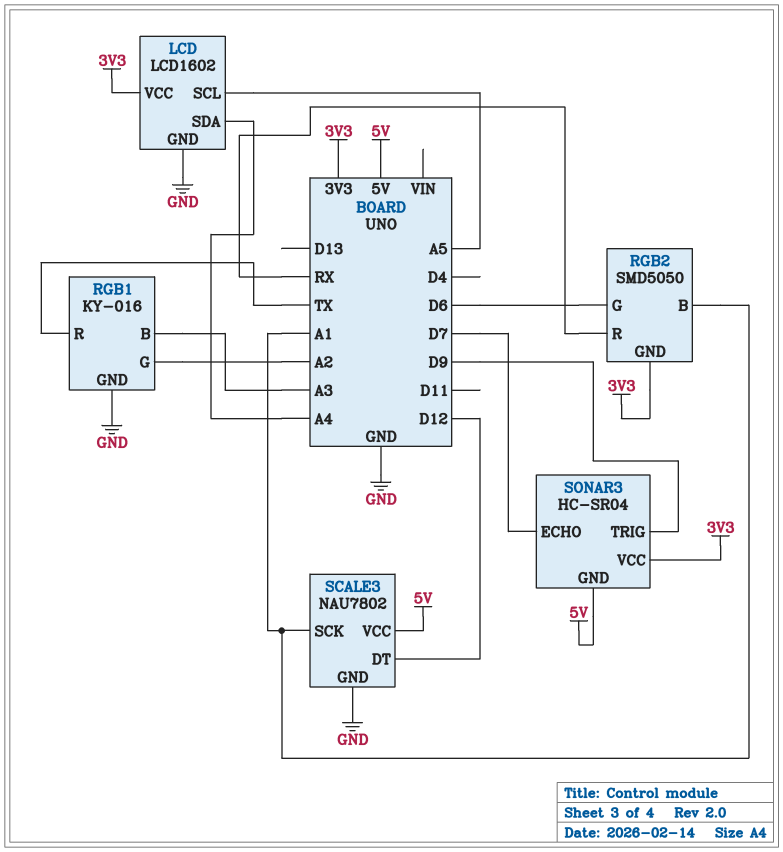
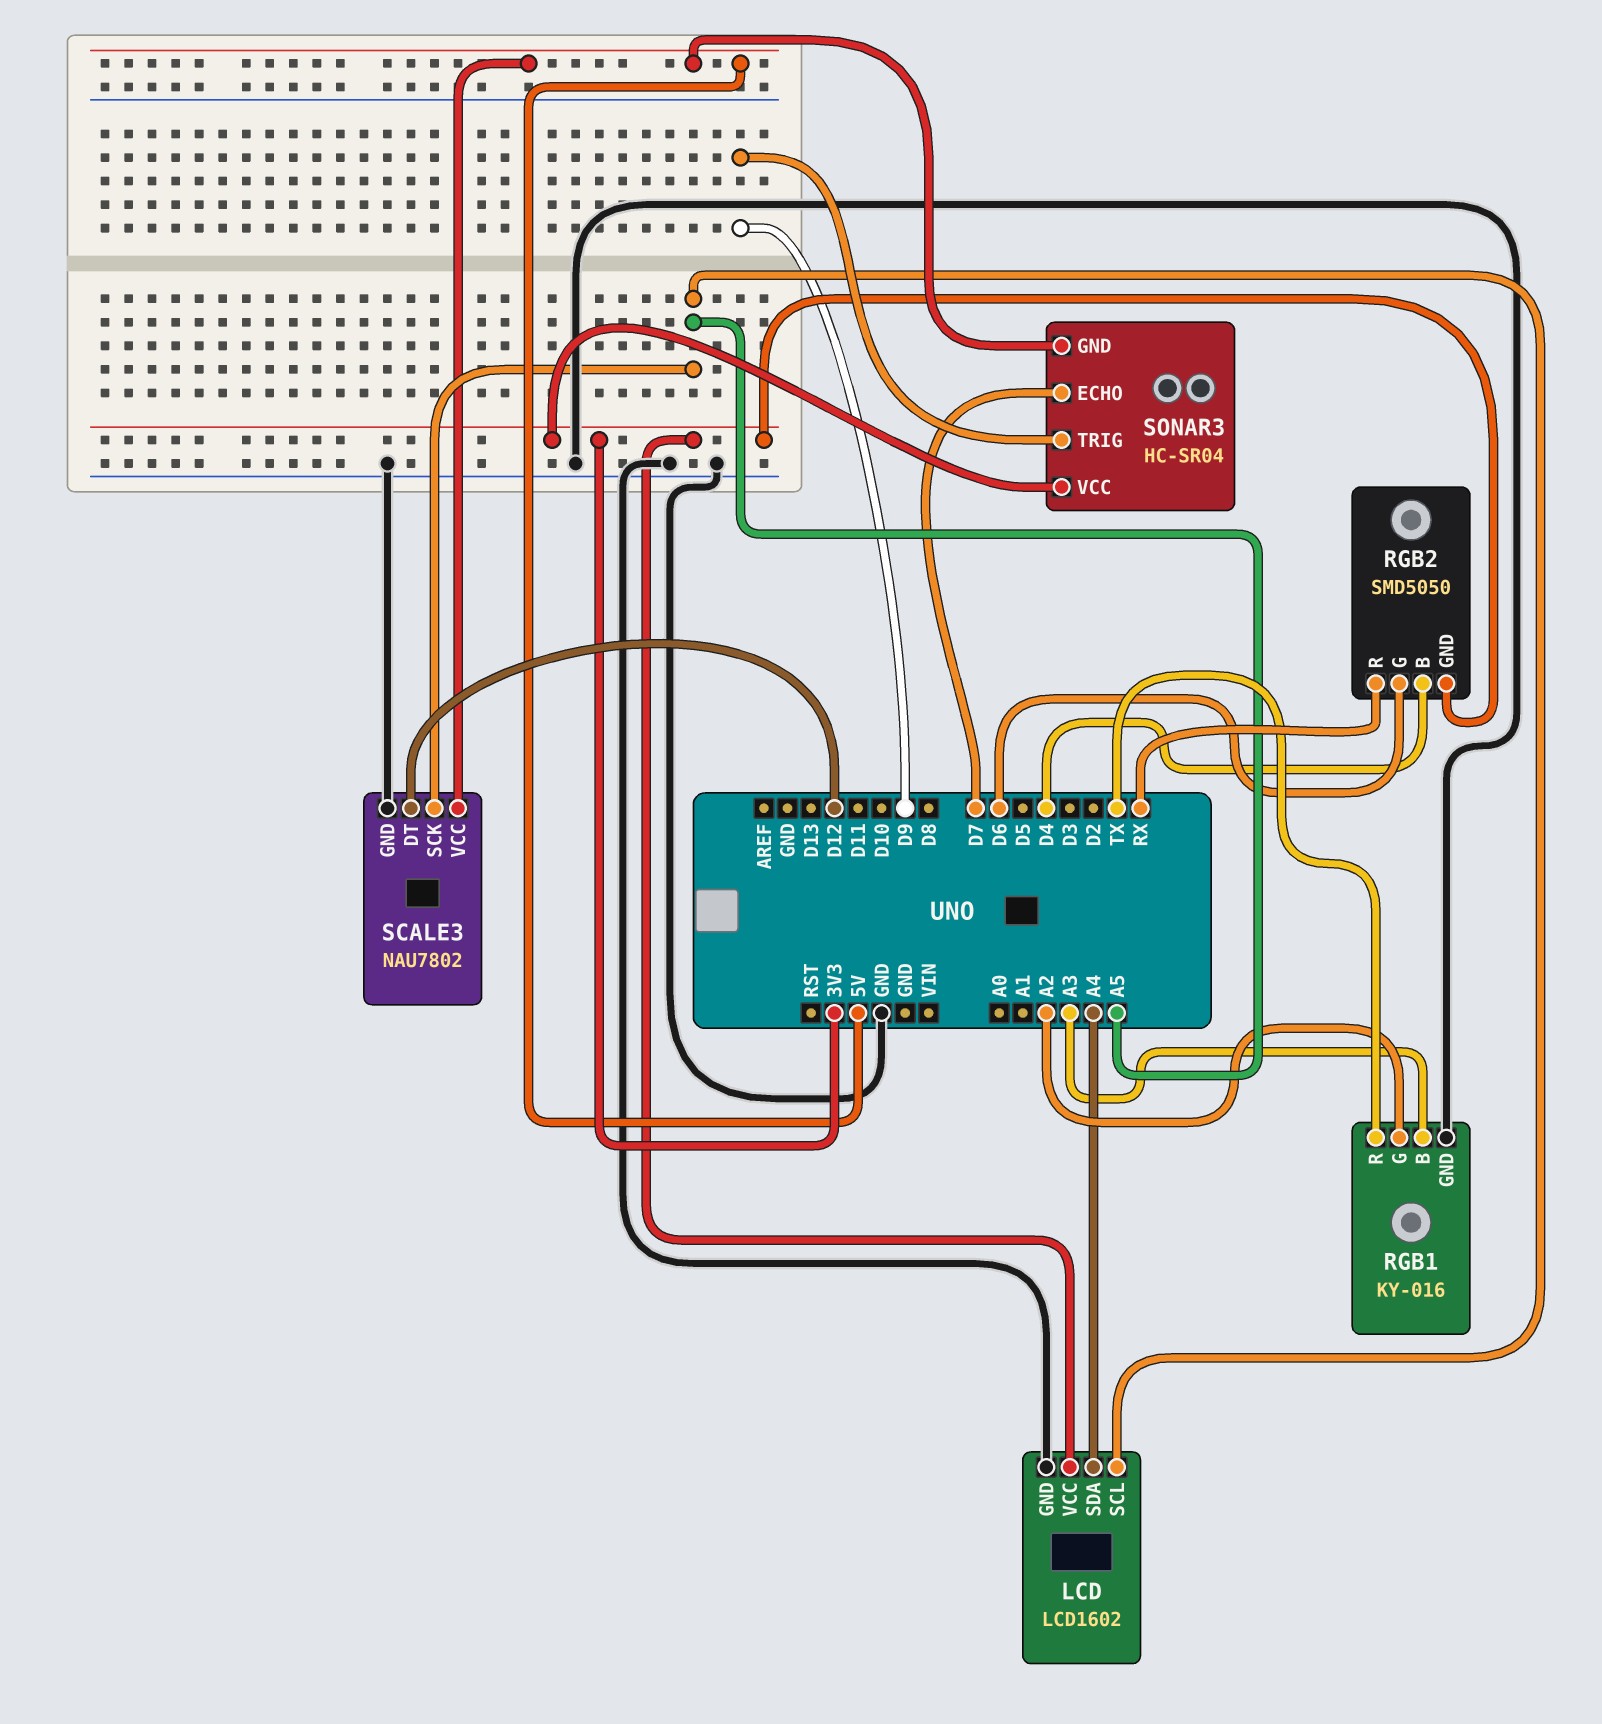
RGB2 pin B: A1 -> D4
SCALE3 pin SCK: A1 -> A5

